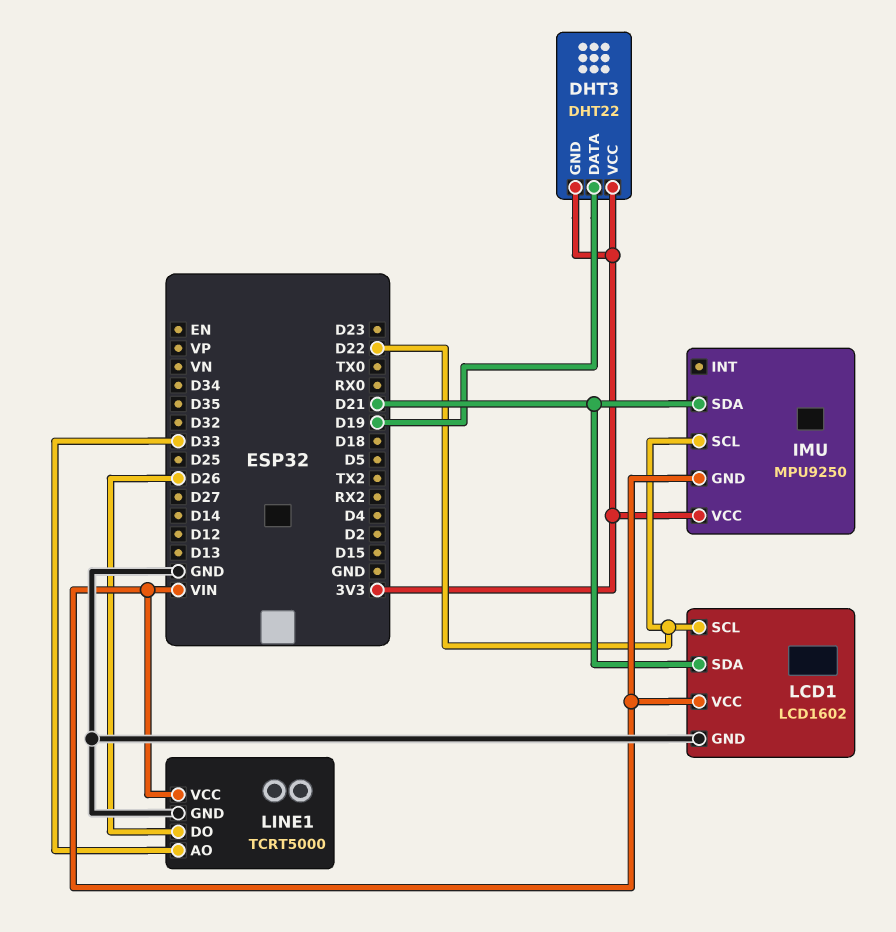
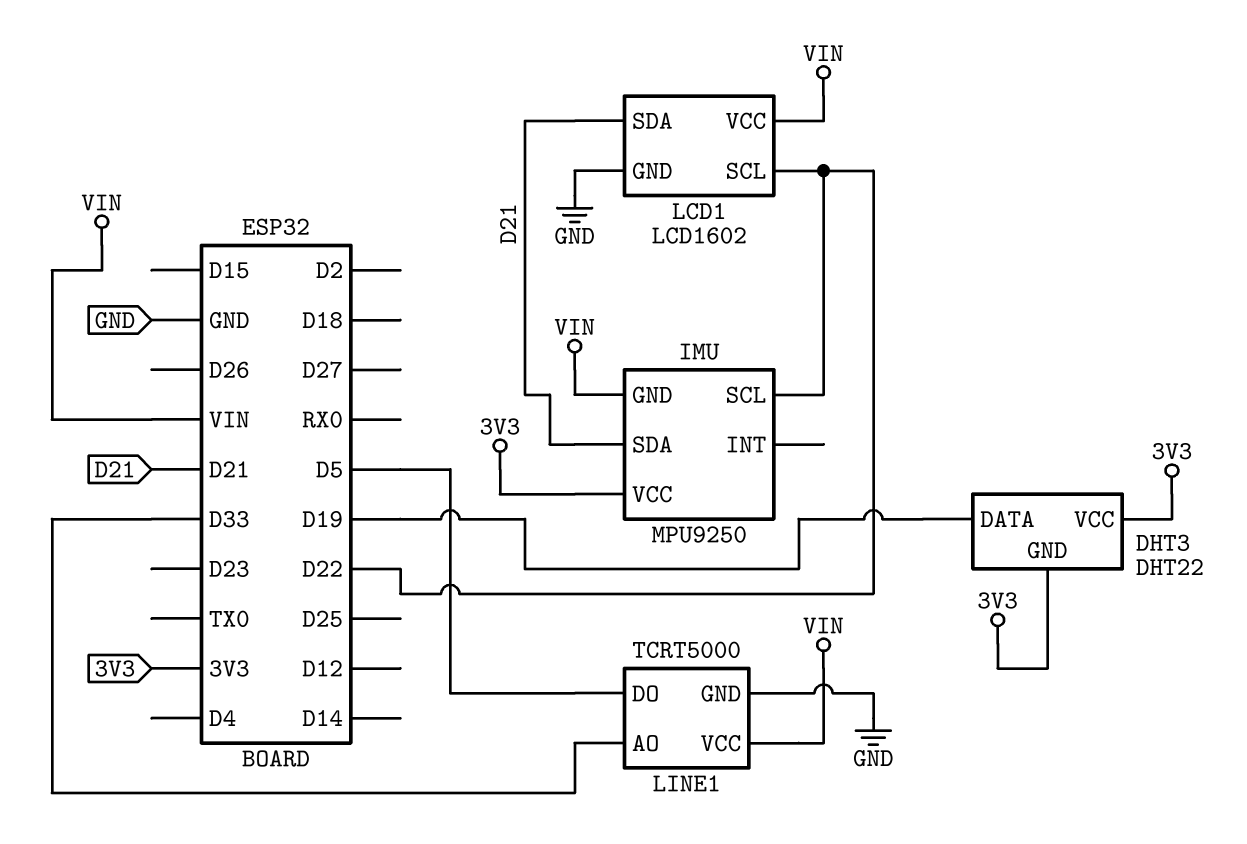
LINE1 pin DO: D26 -> D5

